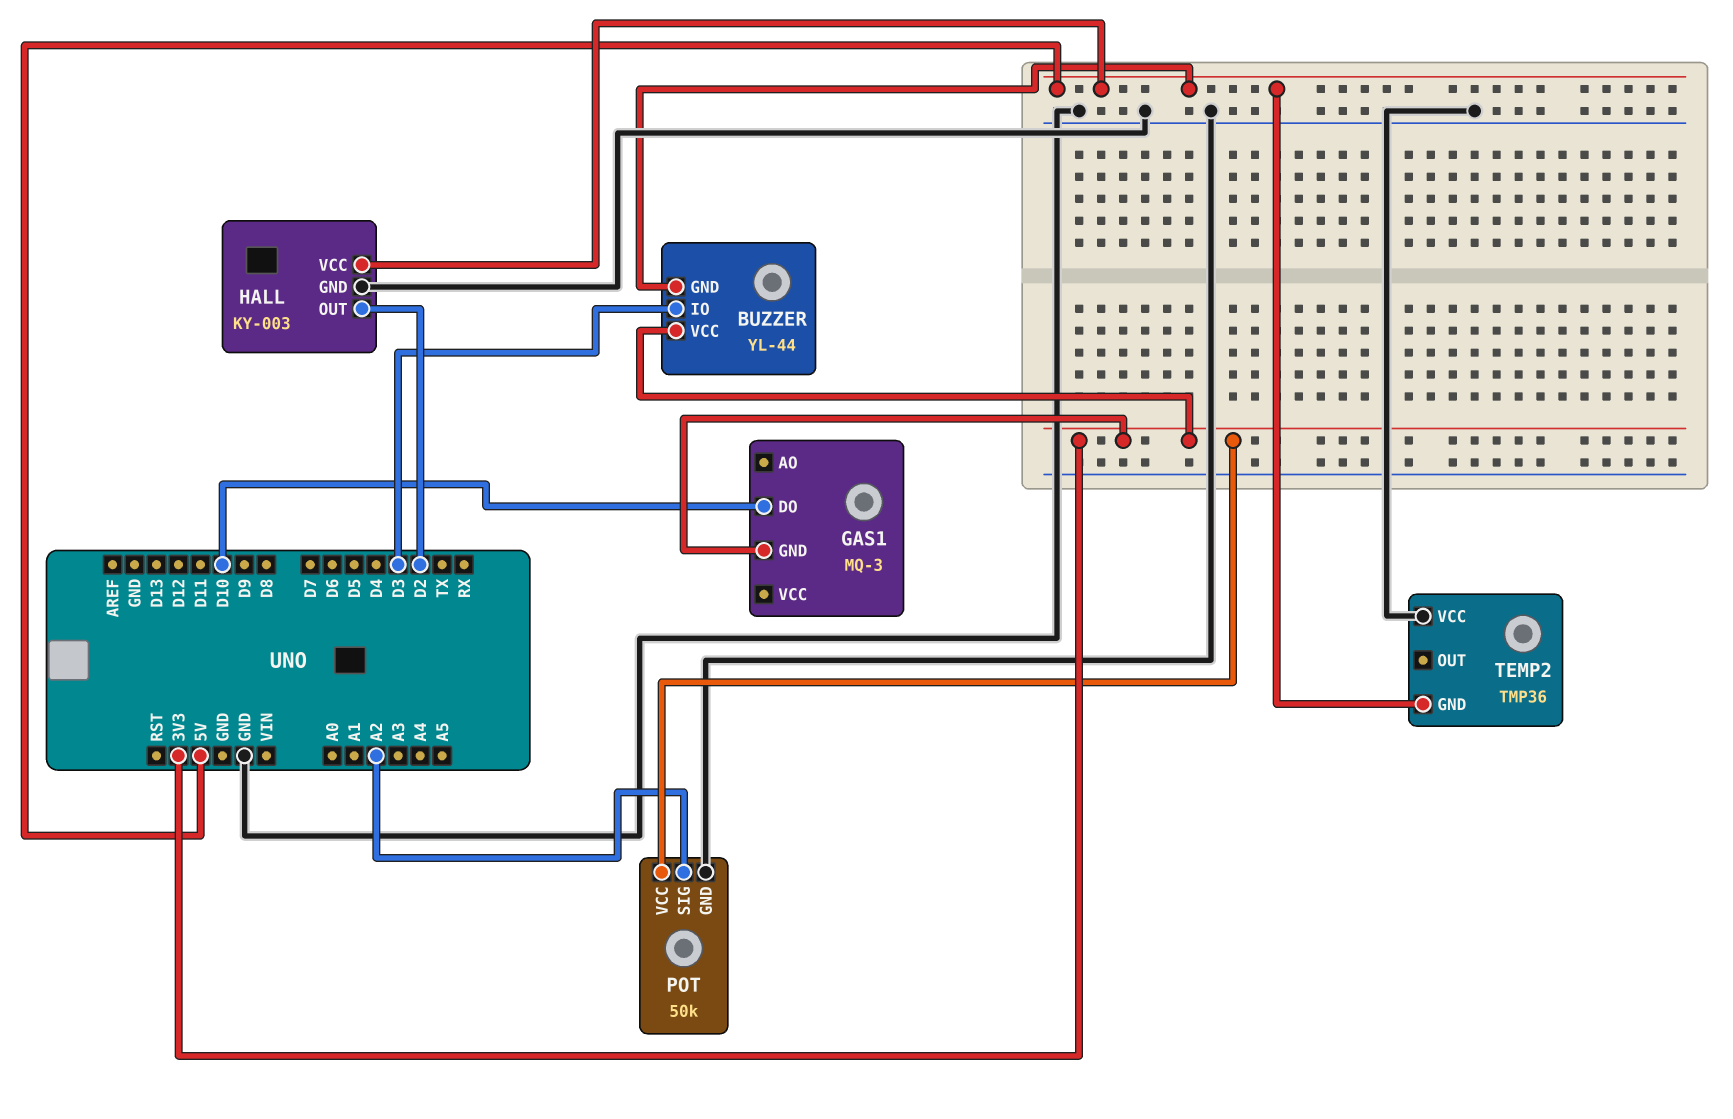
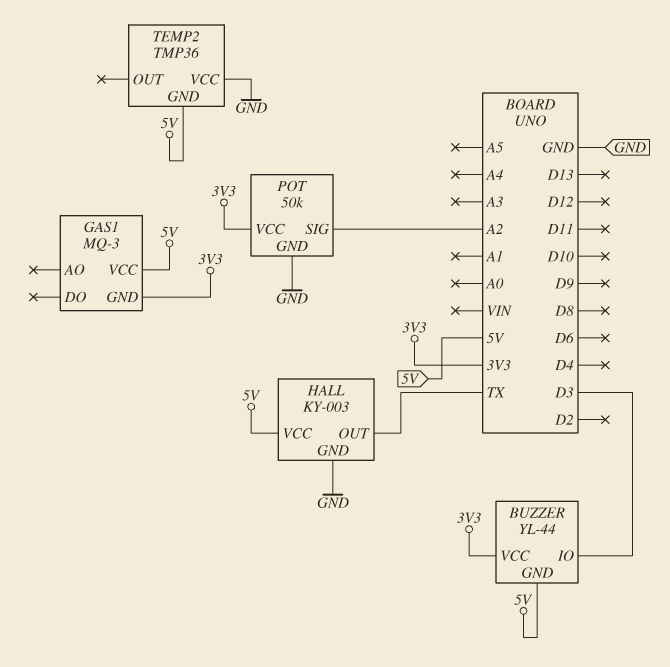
GAS1 pin DO: D10 -> none
GAS1 pin VCC: none -> 5V
HALL pin OUT: D2 -> TX

